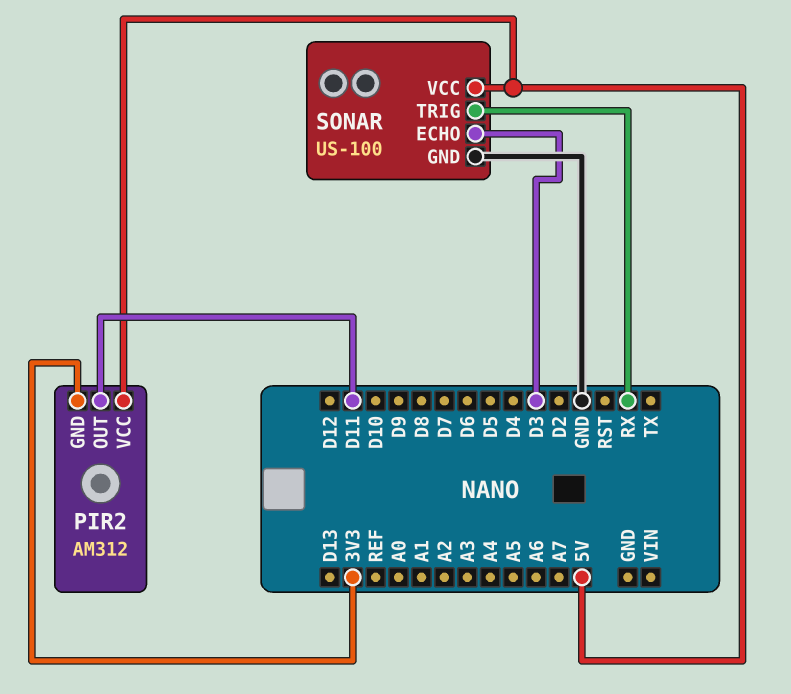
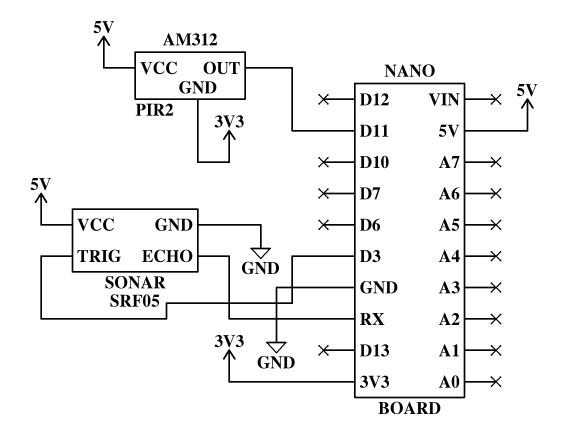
SONAR: US-100 -> SRF05
SONAR pin ECHO: D3 -> RX
SONAR pin TRIG: RX -> D3

